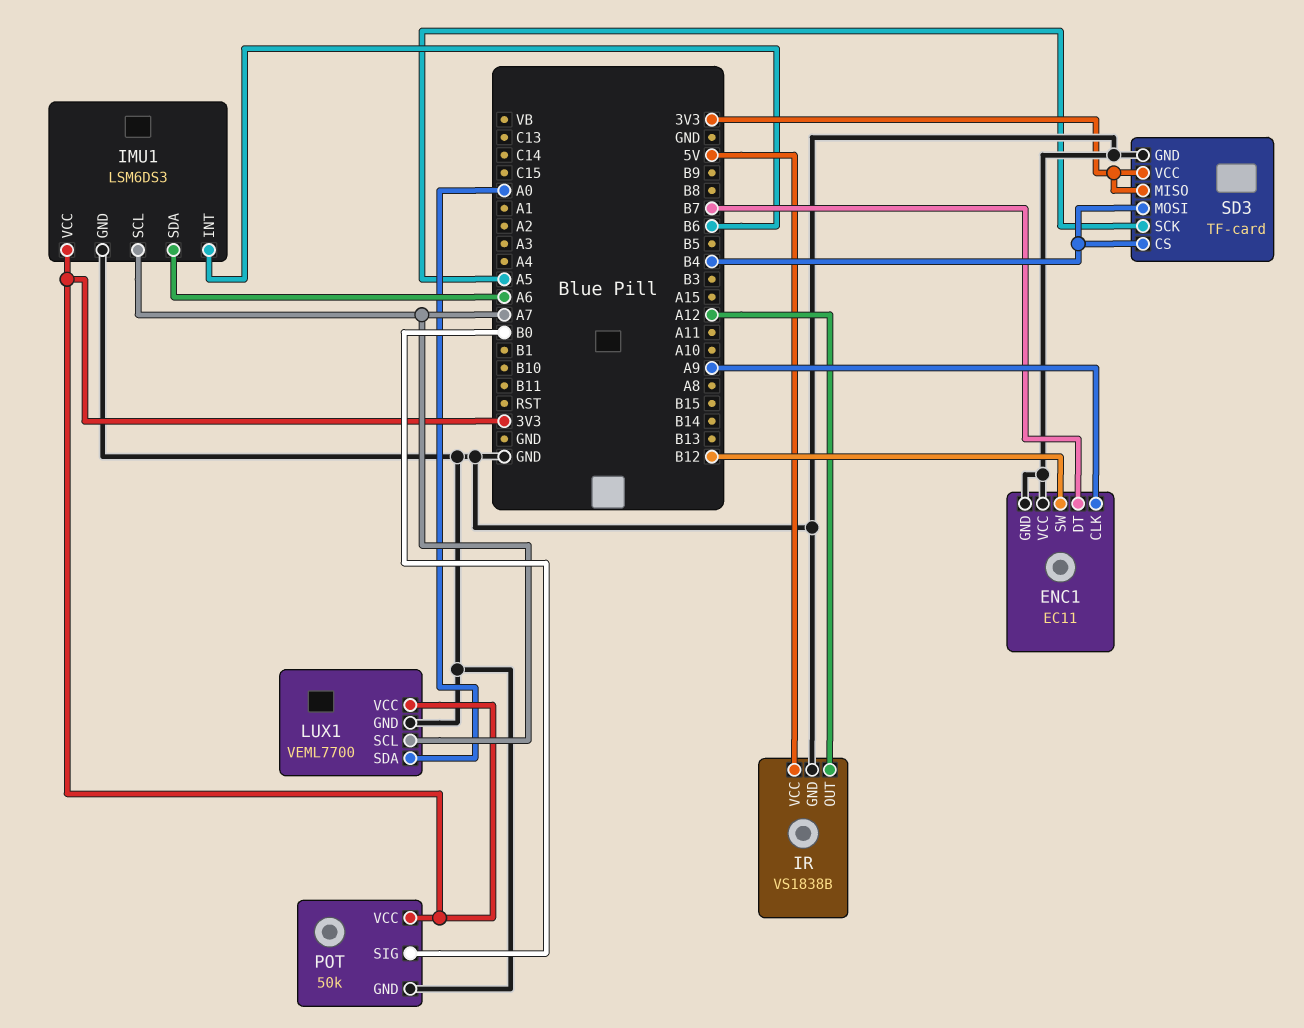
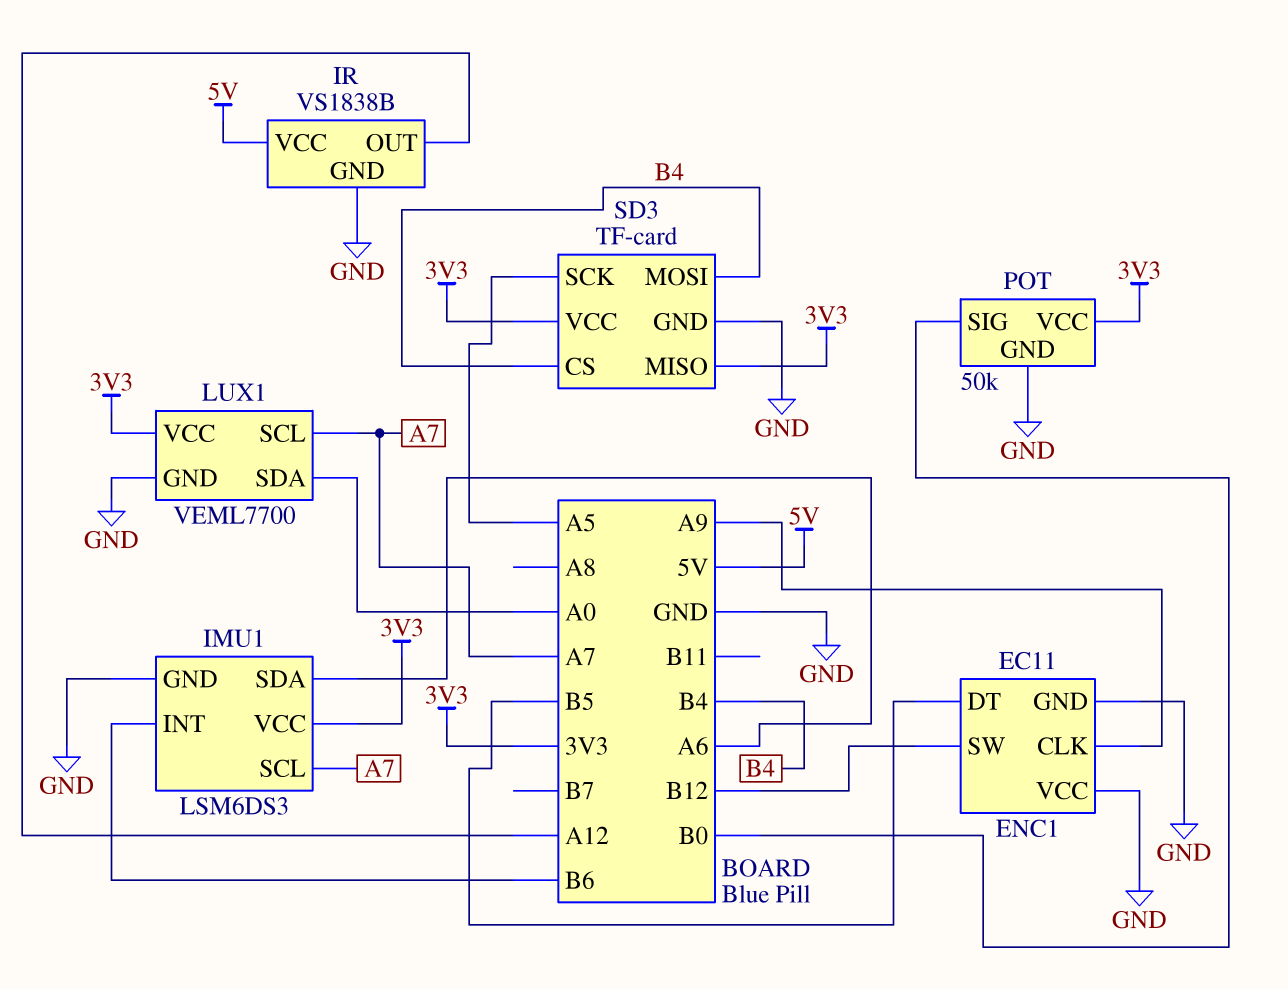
ENC1 pin DT: B7 -> B5

